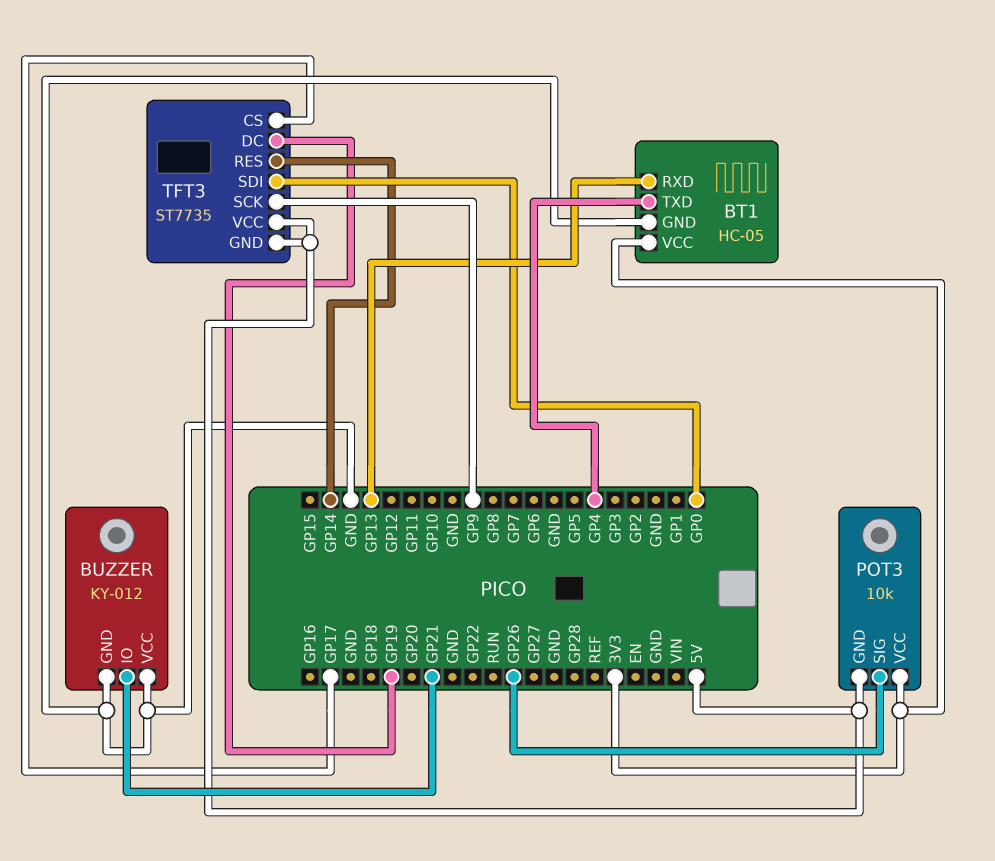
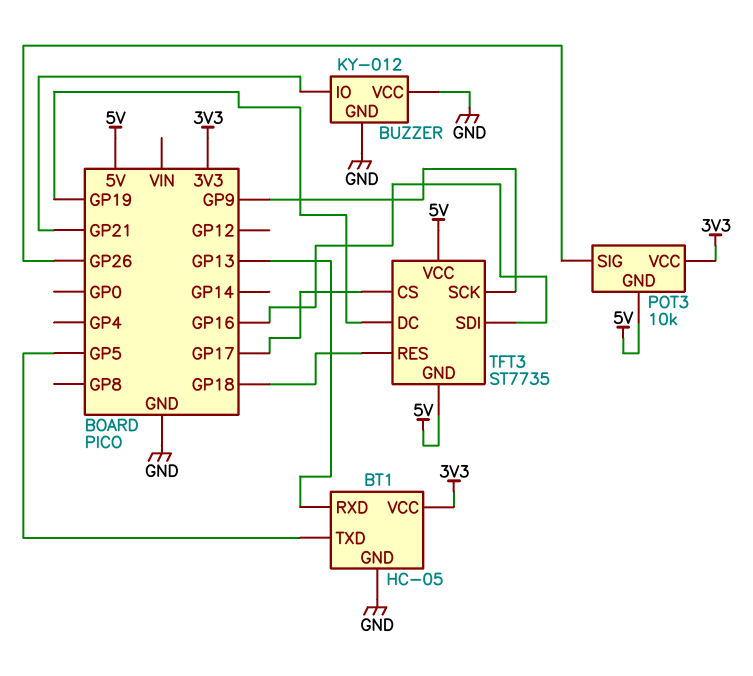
BT1 pin TXD: GP4 -> GP5
TFT3 pin RES: GP14 -> GP18
TFT3 pin SDI: GP0 -> GP16

